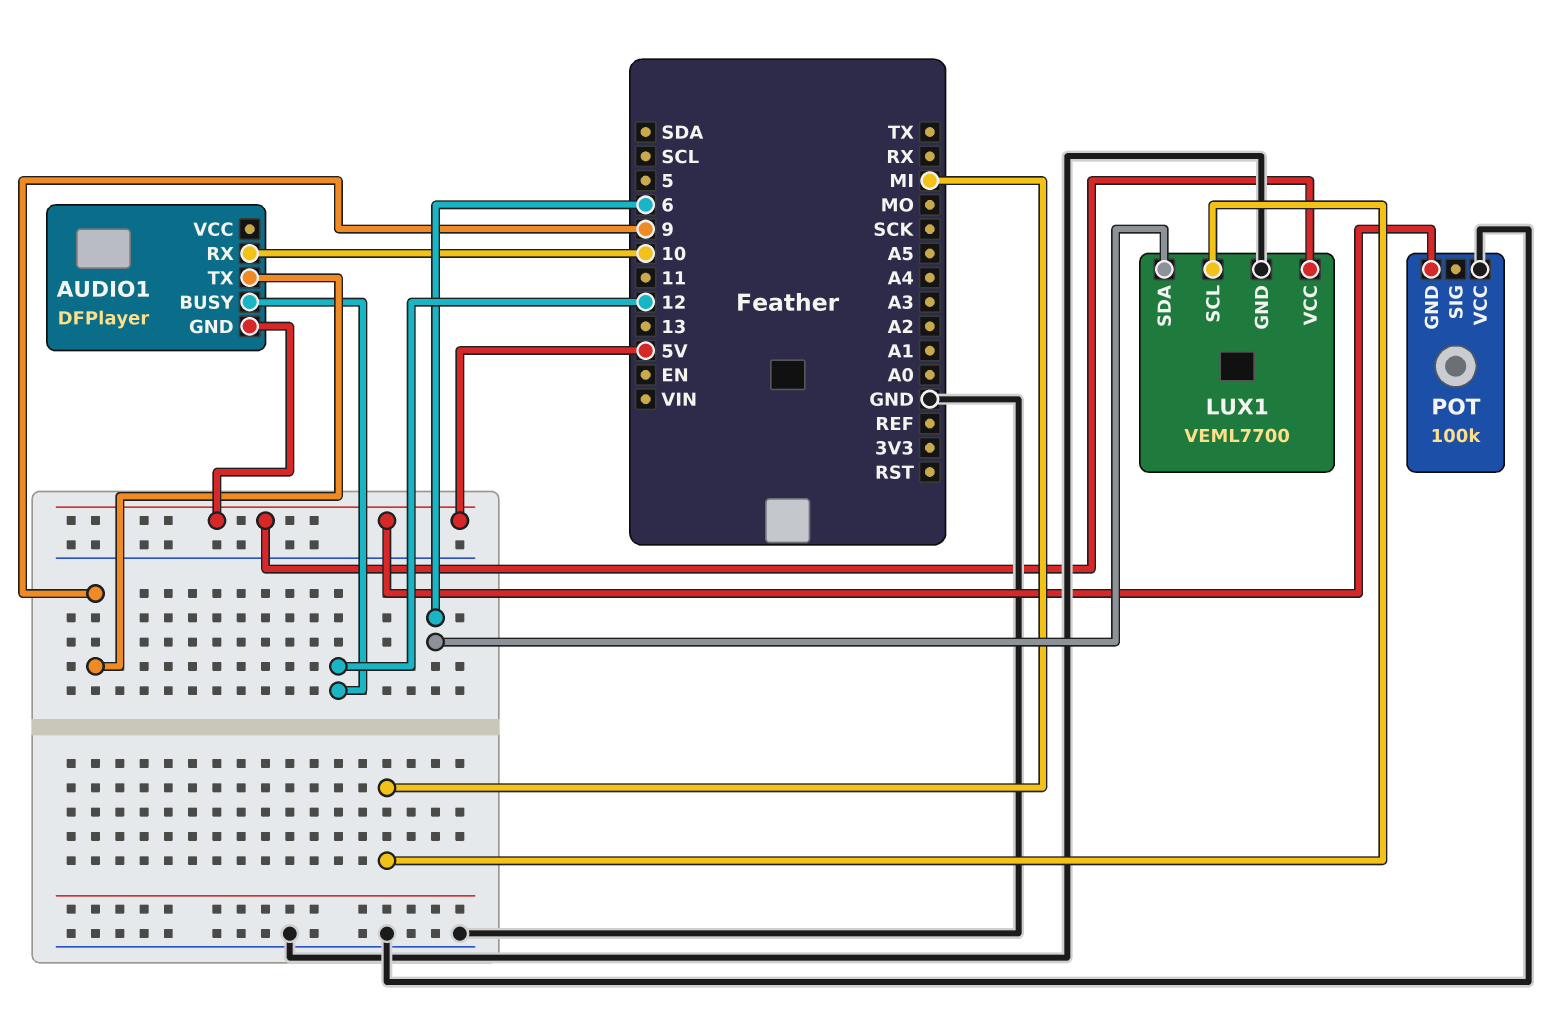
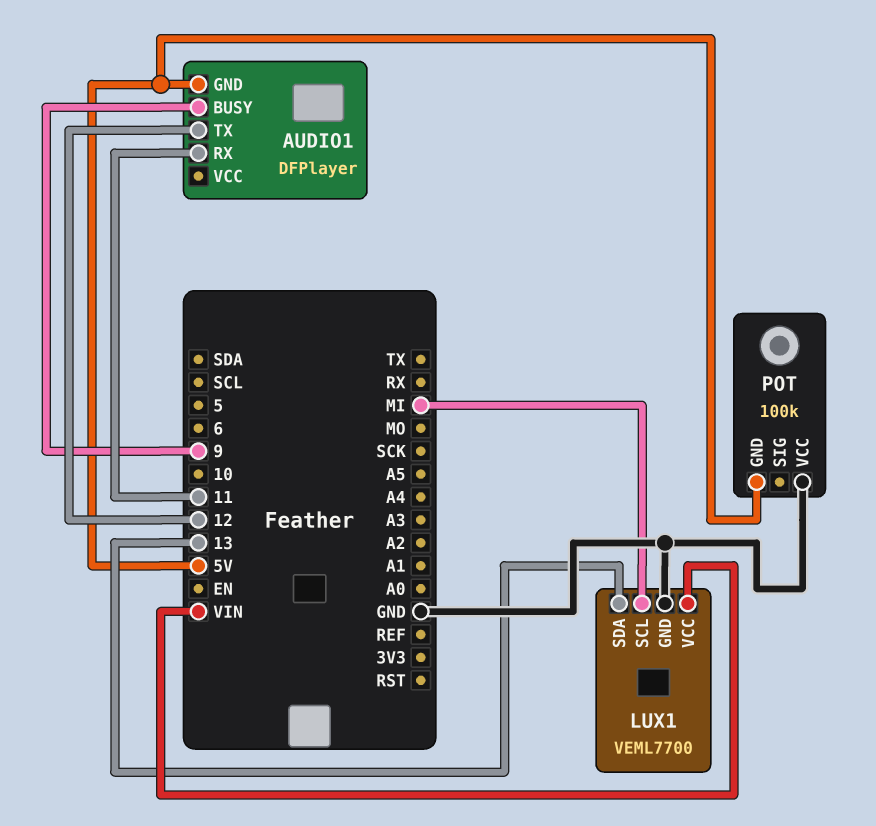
AUDIO1 pin BUSY: 12 -> 9
AUDIO1 pin RX: 10 -> 11
AUDIO1 pin TX: 9 -> 12
LUX1 pin SDA: 6 -> 13
LUX1 pin VCC: 5V -> VIN

